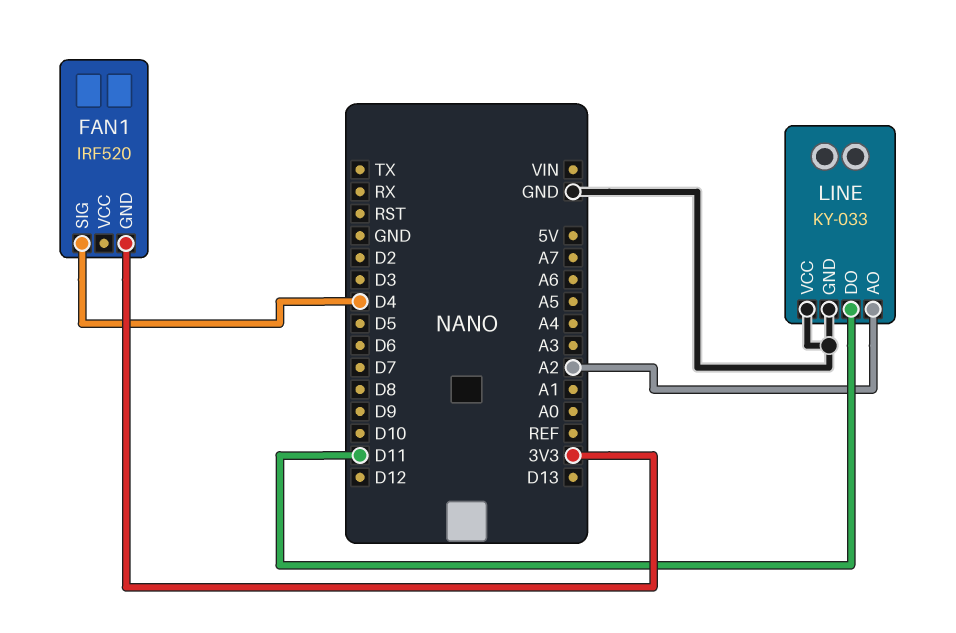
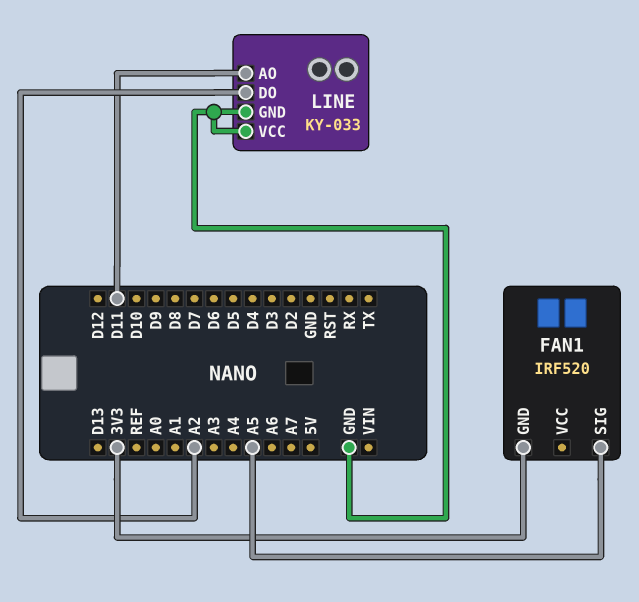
FAN1 pin SIG: D4 -> A5
LINE pin AO: A2 -> D11
LINE pin DO: D11 -> A2

